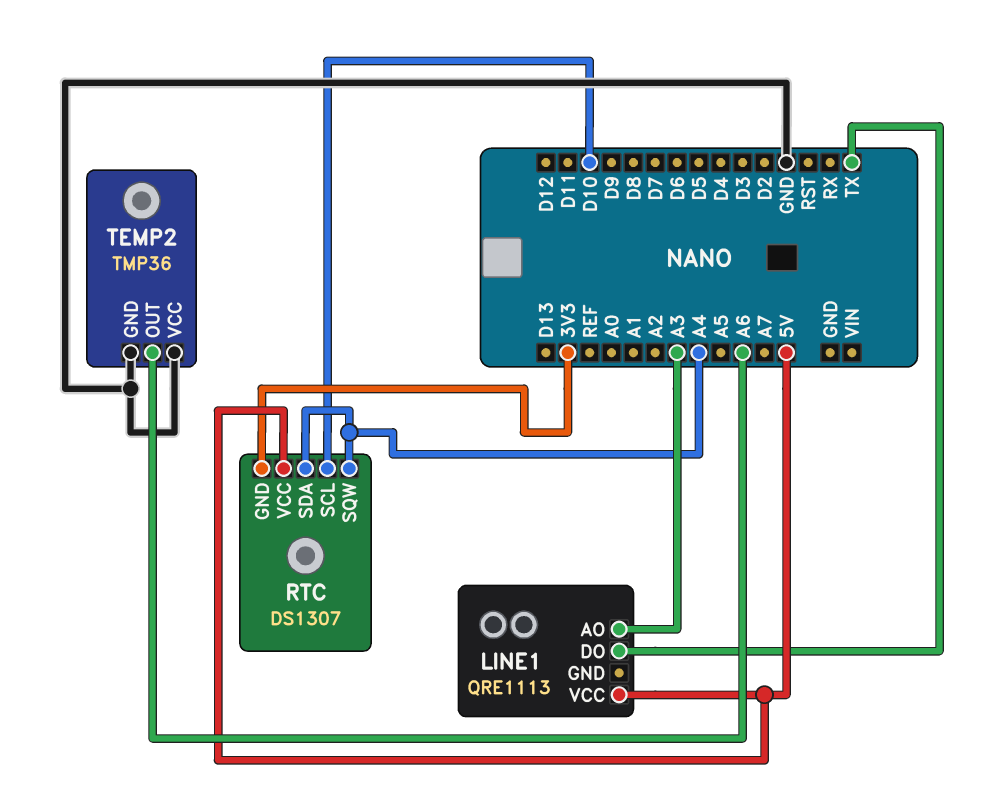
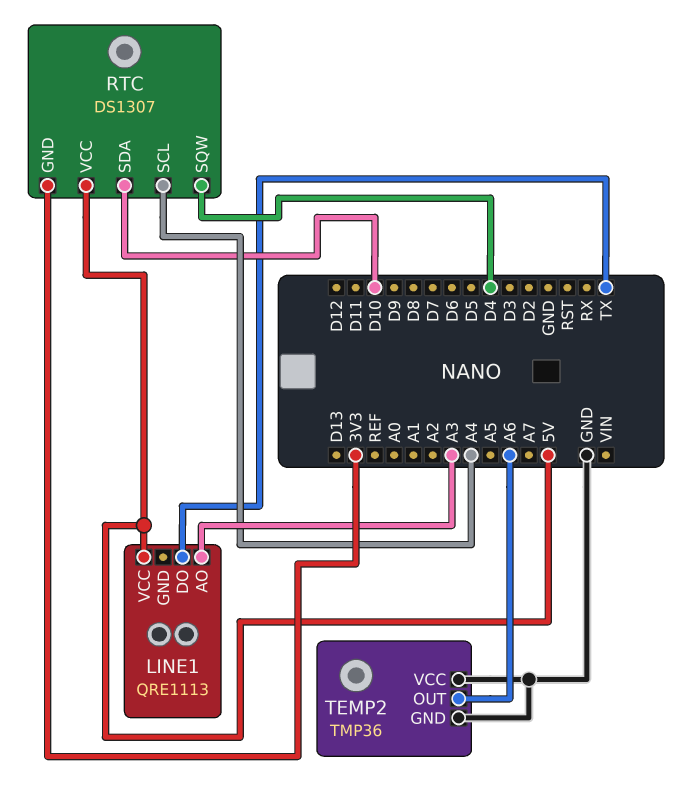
RTC pin SCL: D10 -> A4
RTC pin SDA: A4 -> D10
RTC pin SQW: A4 -> D4

